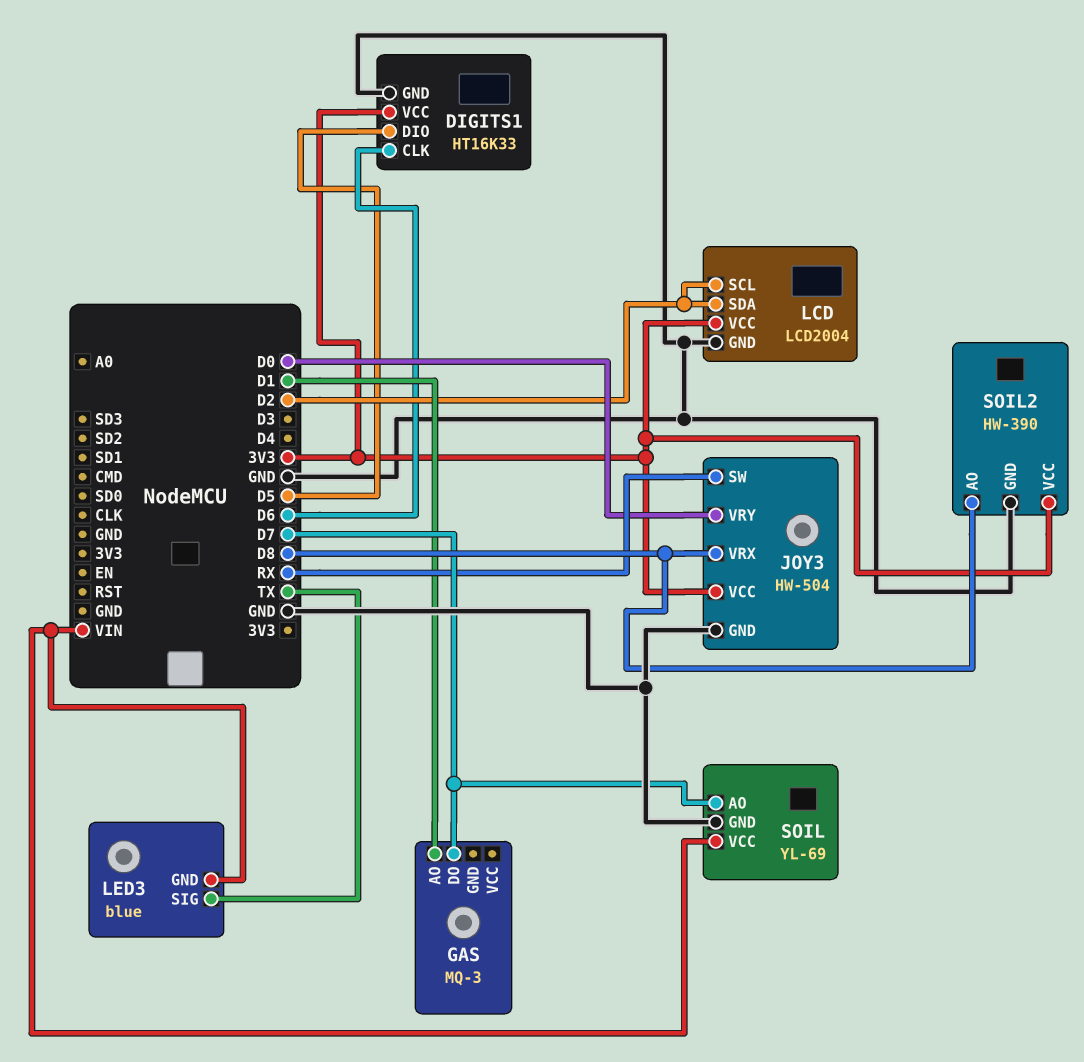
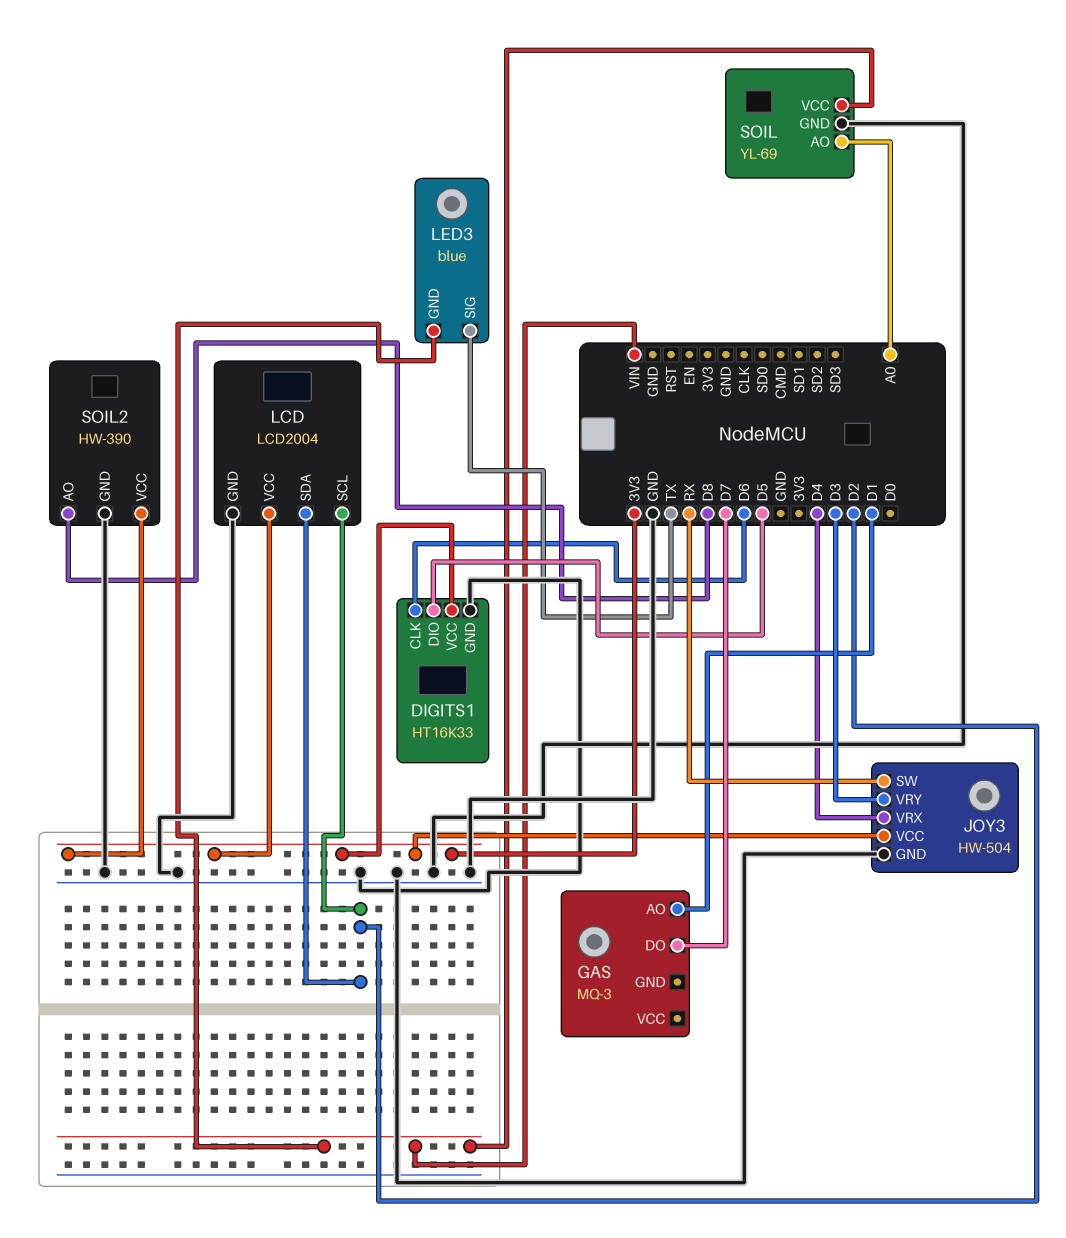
JOY3 pin VRX: D8 -> D4
JOY3 pin VRY: D0 -> D3
SOIL pin AO: D7 -> A0

